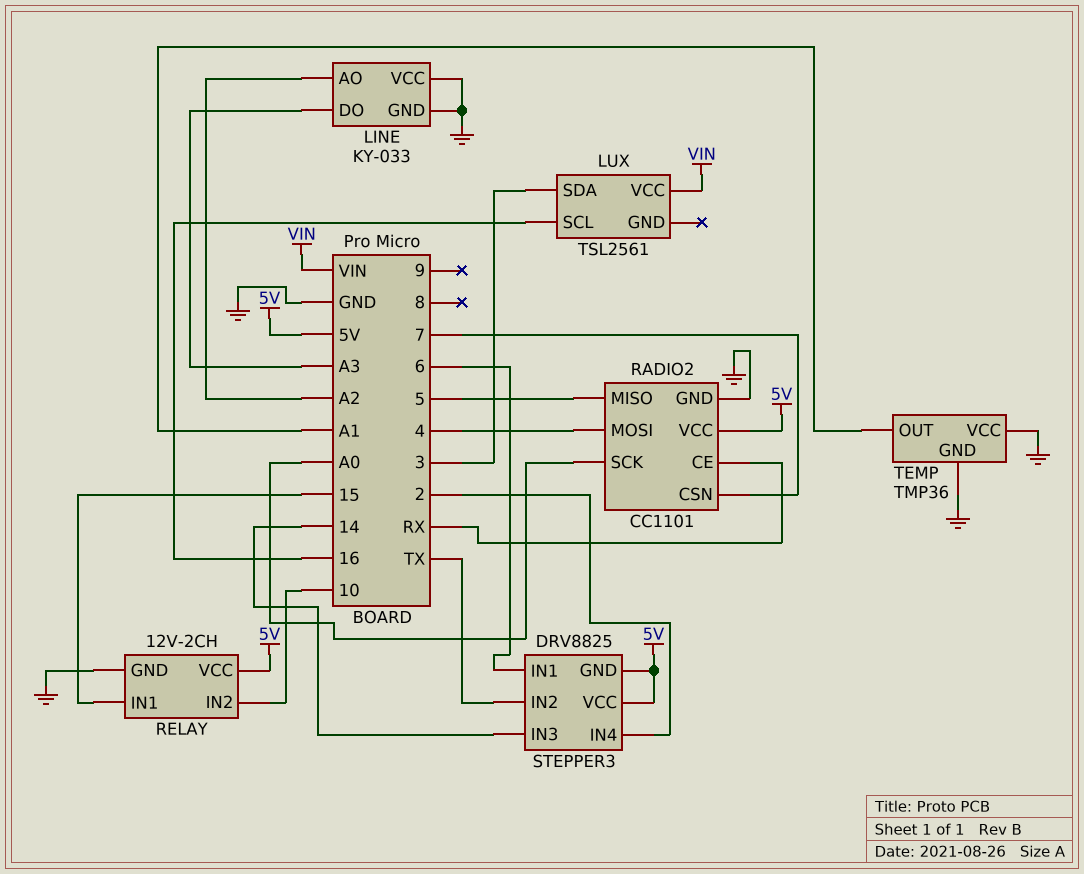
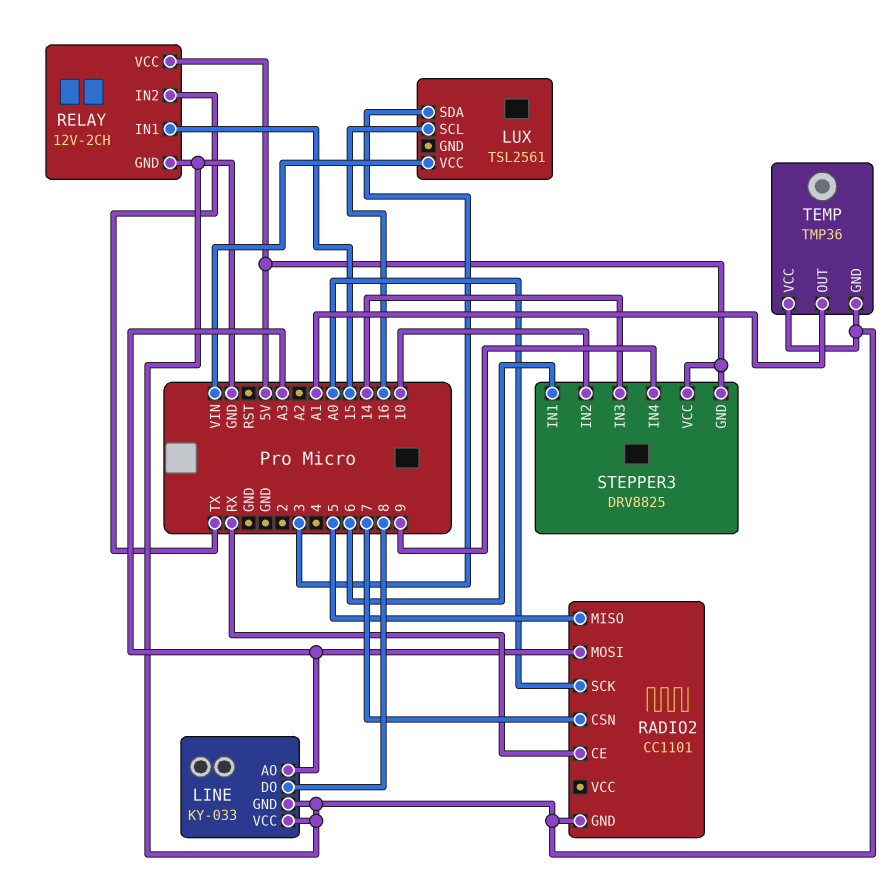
LINE pin AO: A2 -> A3
LINE pin DO: A3 -> 8
RADIO2 pin MOSI: 4 -> A3
RADIO2 pin VCC: 5V -> none
RELAY pin IN2: 10 -> TX
STEPPER3 pin IN2: TX -> 10
STEPPER3 pin IN4: 2 -> 9

